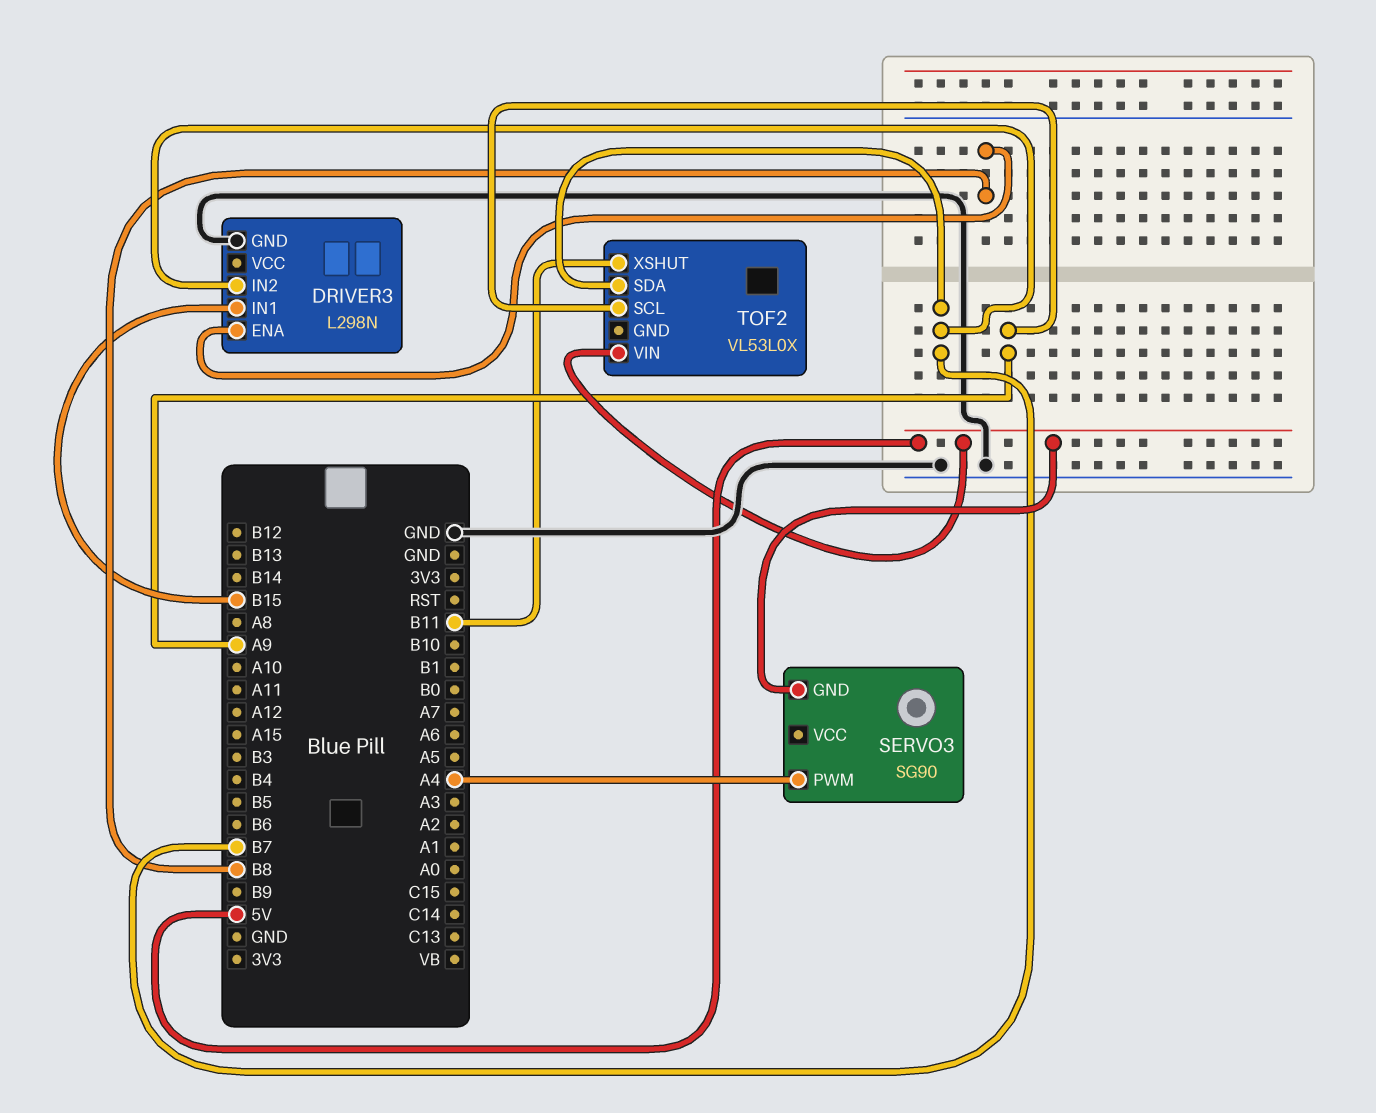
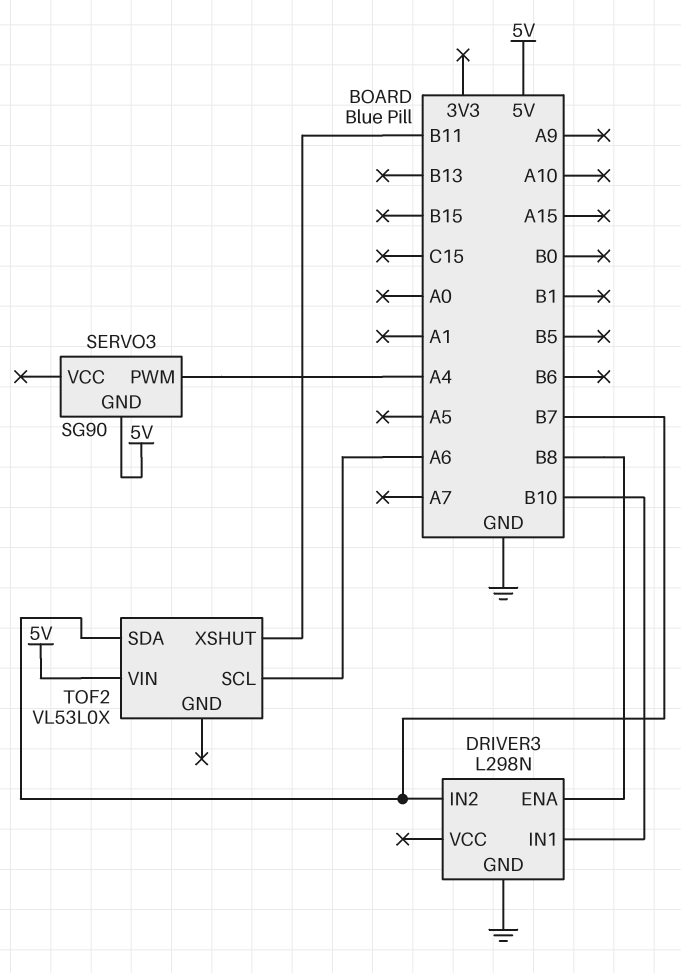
DRIVER3 pin IN1: B15 -> B10
TOF2 pin SCL: A9 -> A6

